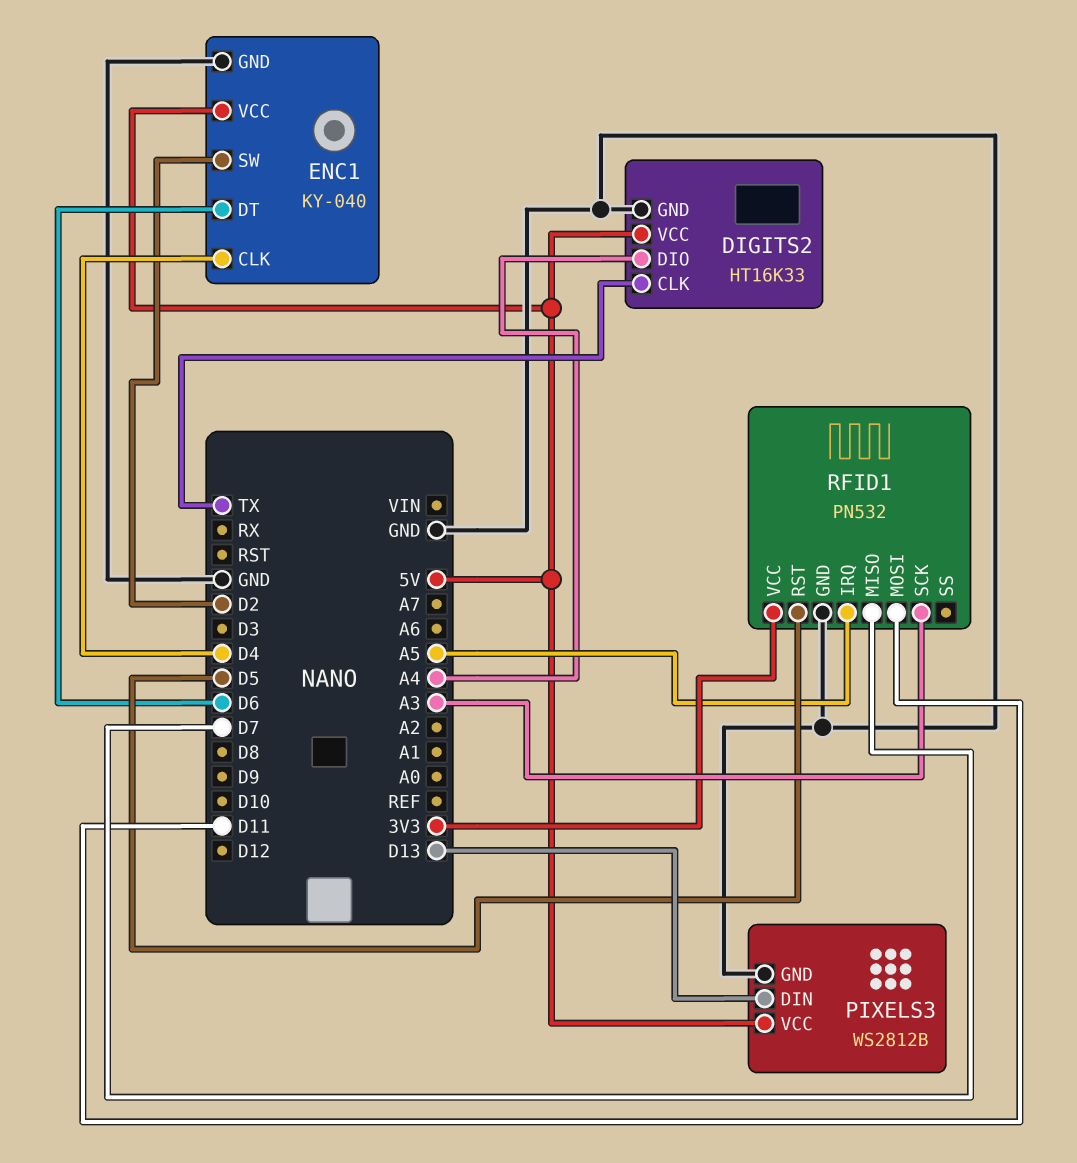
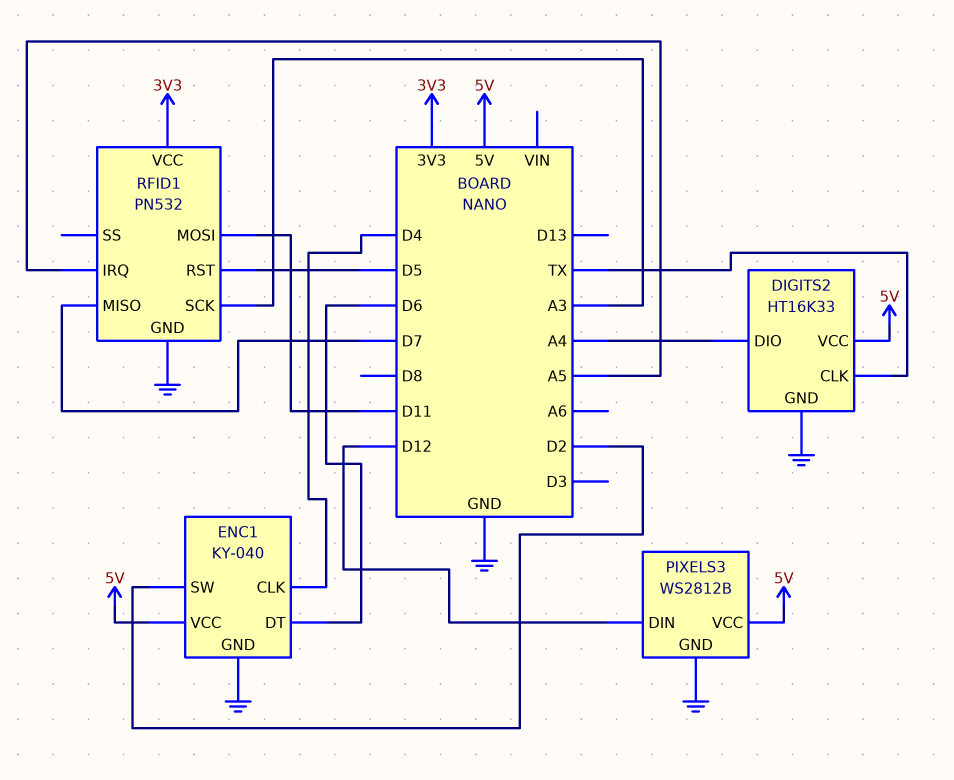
PIXELS3 pin DIN: D13 -> D12

